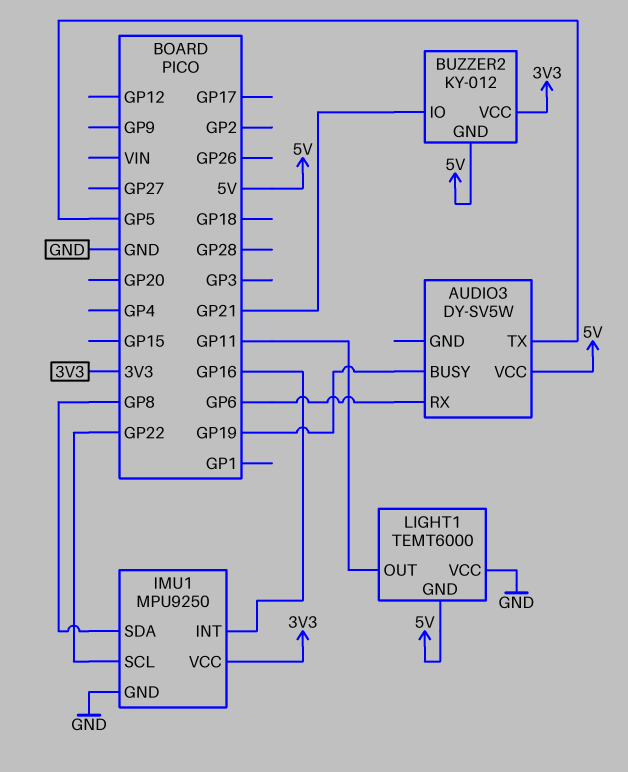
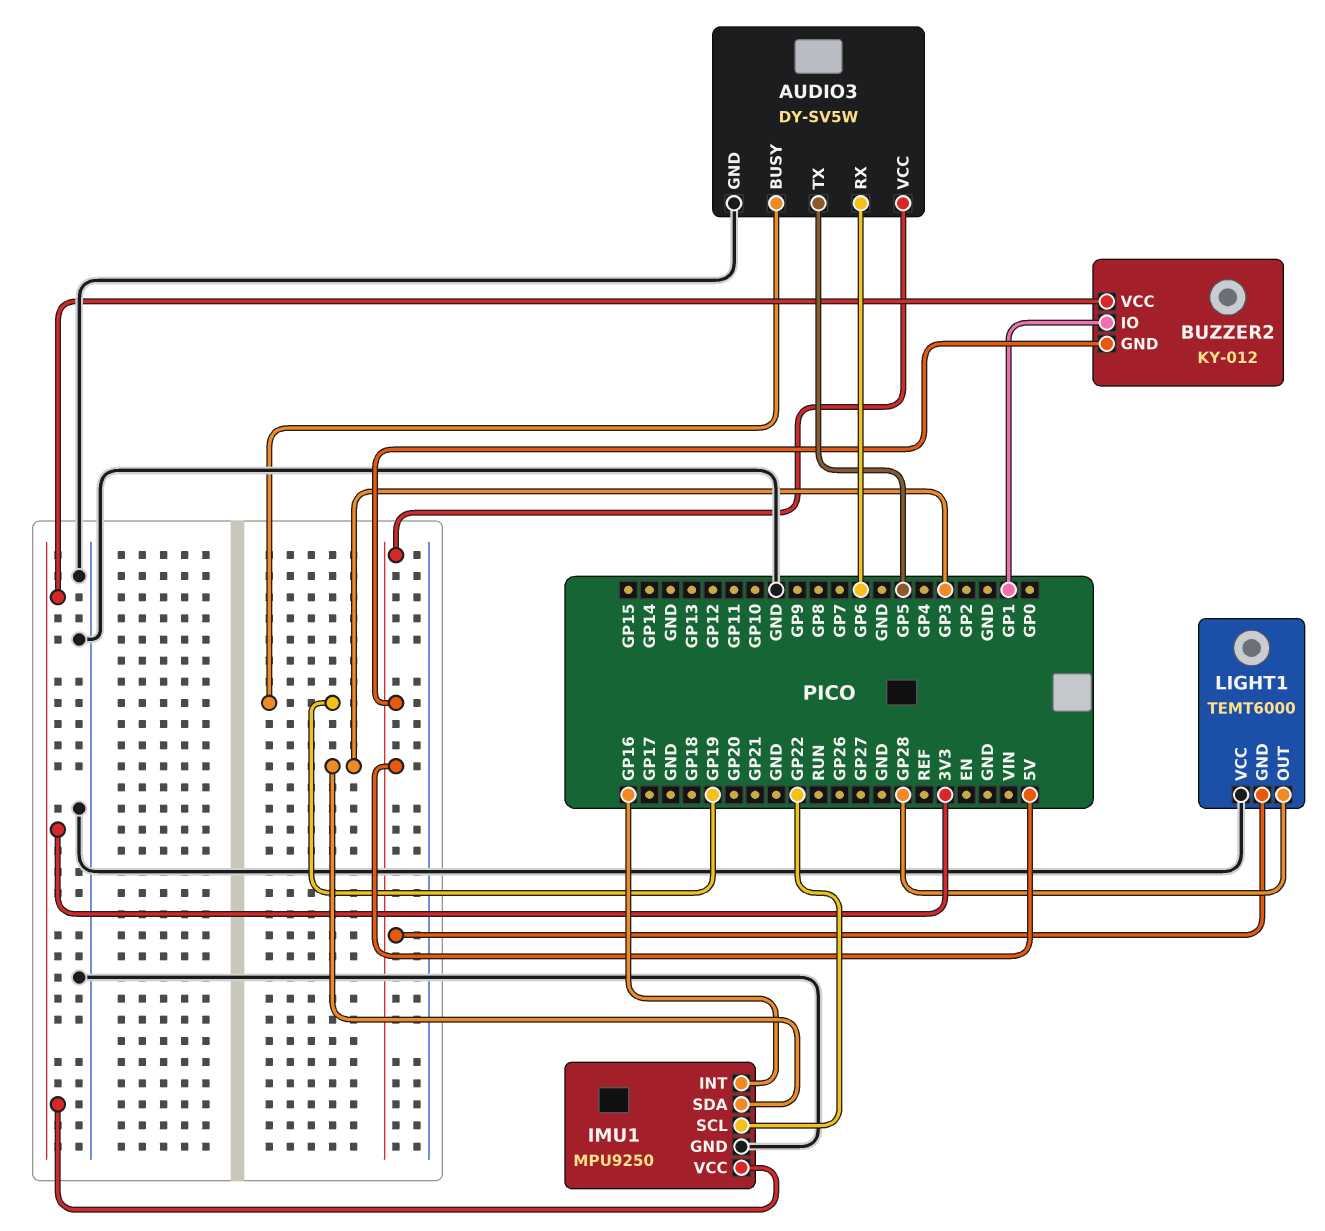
AUDIO3 pin GND: none -> GND
BUZZER2 pin IO: GP21 -> GP1
IMU1 pin SDA: GP8 -> GP3
LIGHT1 pin OUT: GP11 -> GP28

